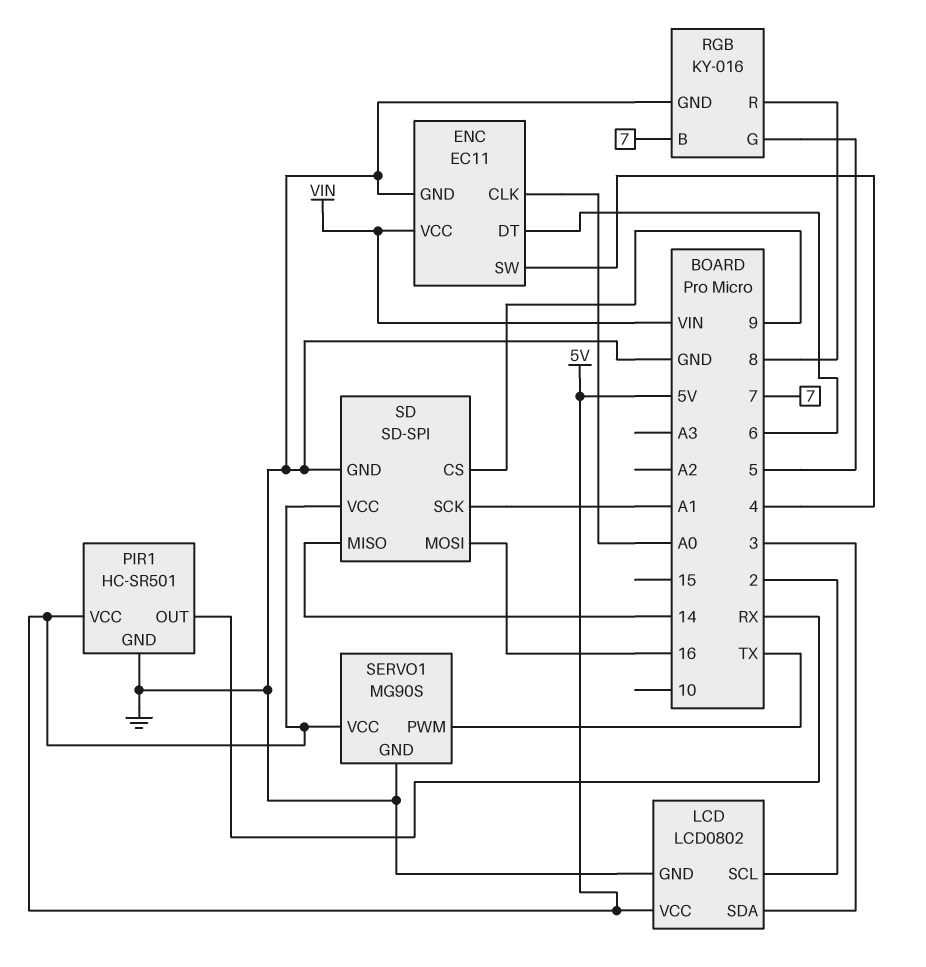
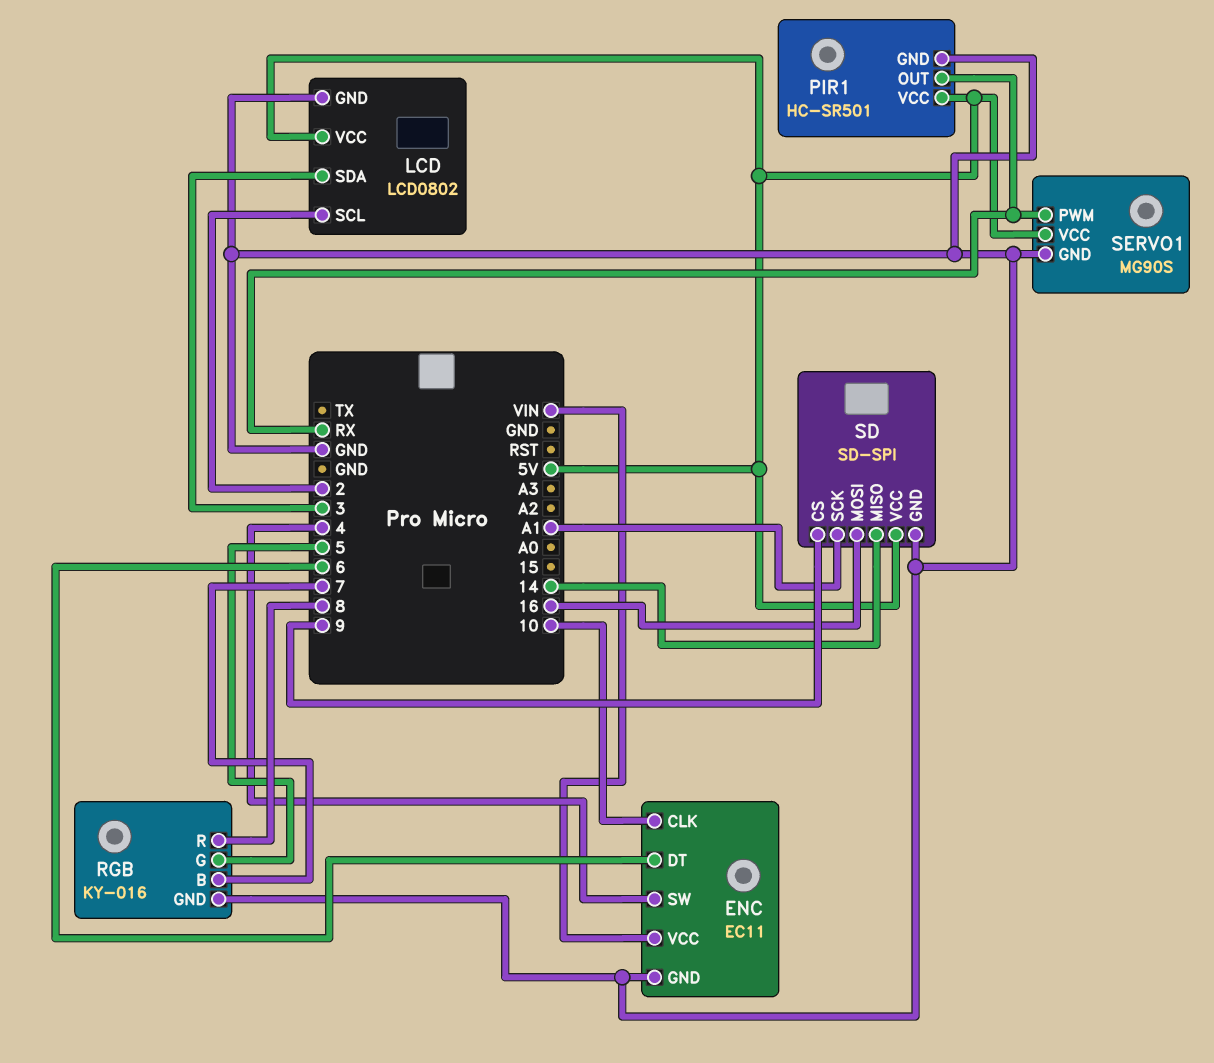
ENC pin CLK: A0 -> 10
SERVO1 pin PWM: TX -> RX

